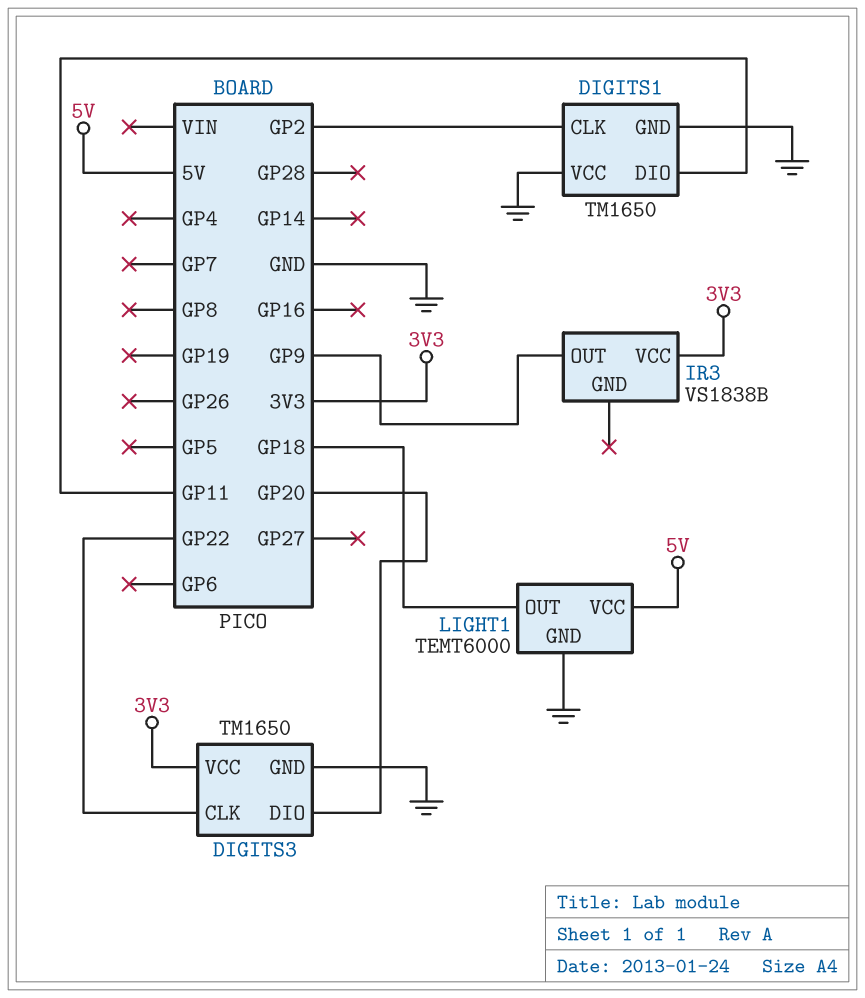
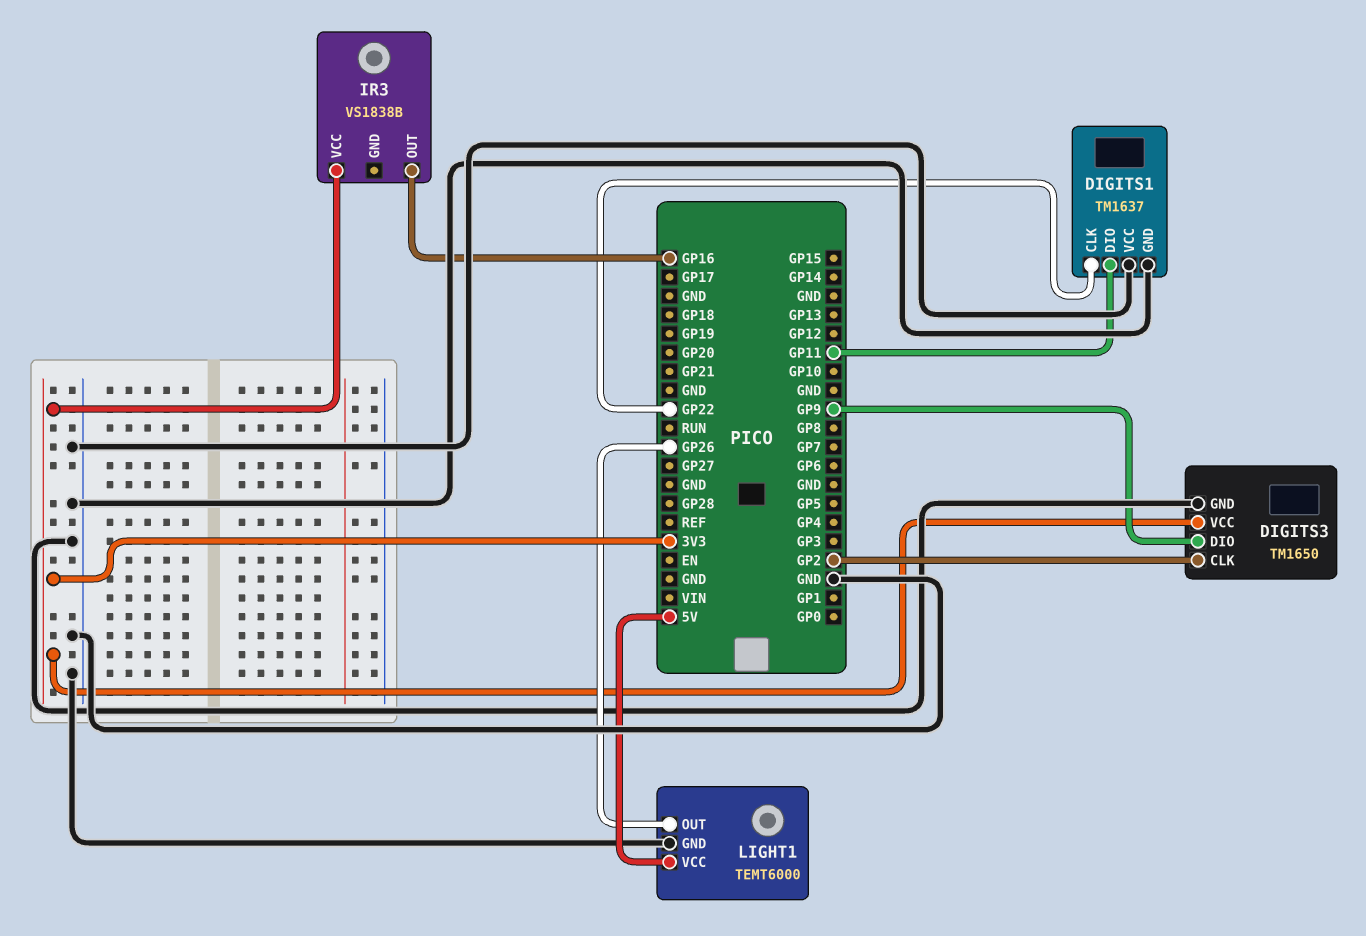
DIGITS1: TM1650 -> TM1637
DIGITS1 pin CLK: GP2 -> GP22
DIGITS3 pin CLK: GP22 -> GP2
DIGITS3 pin DIO: GP20 -> GP9
IR3 pin OUT: GP9 -> GP16
LIGHT1 pin OUT: GP18 -> GP26

